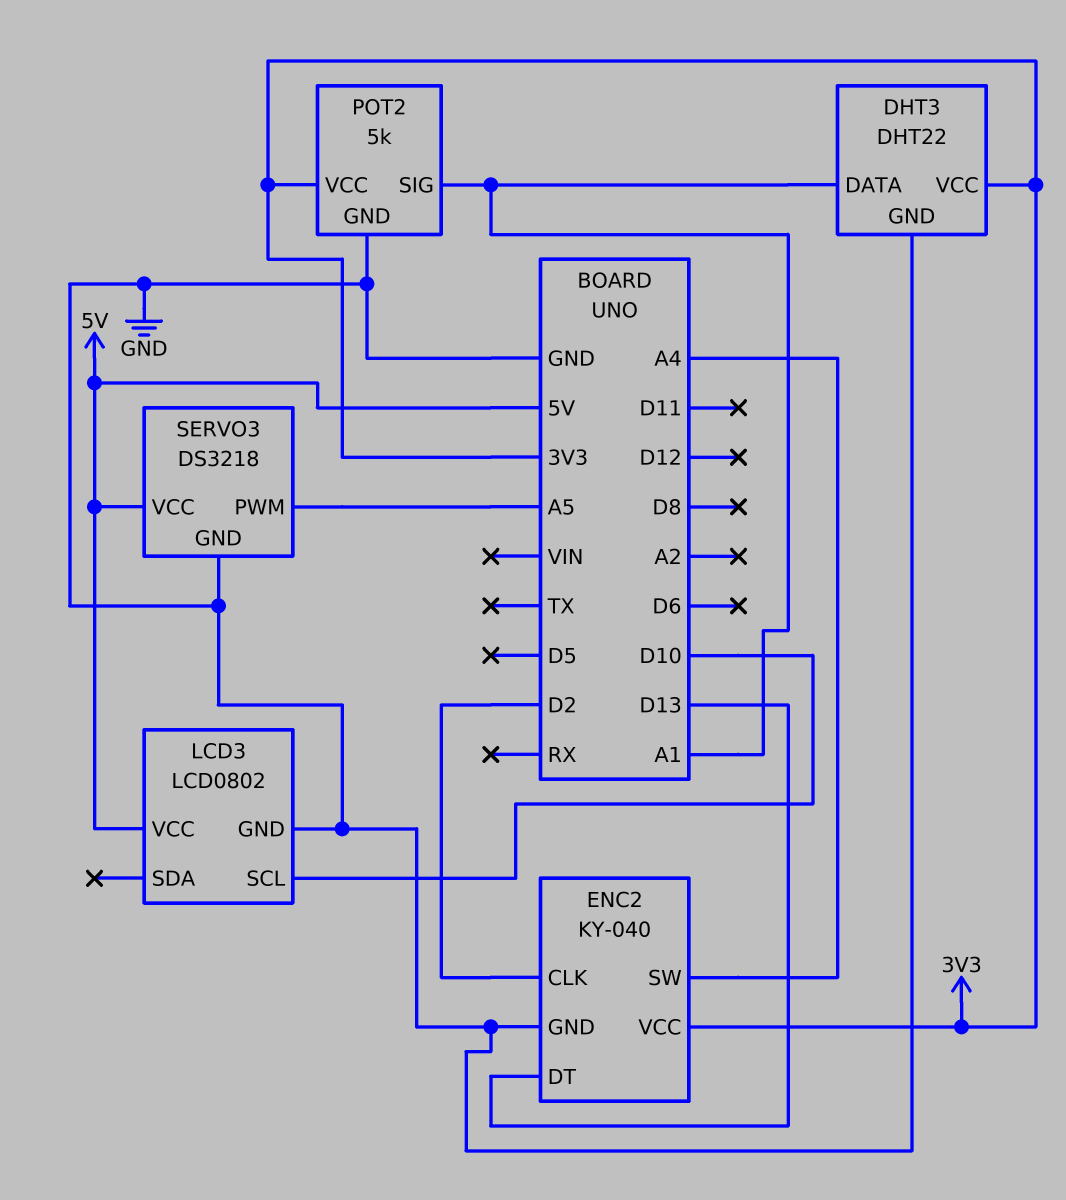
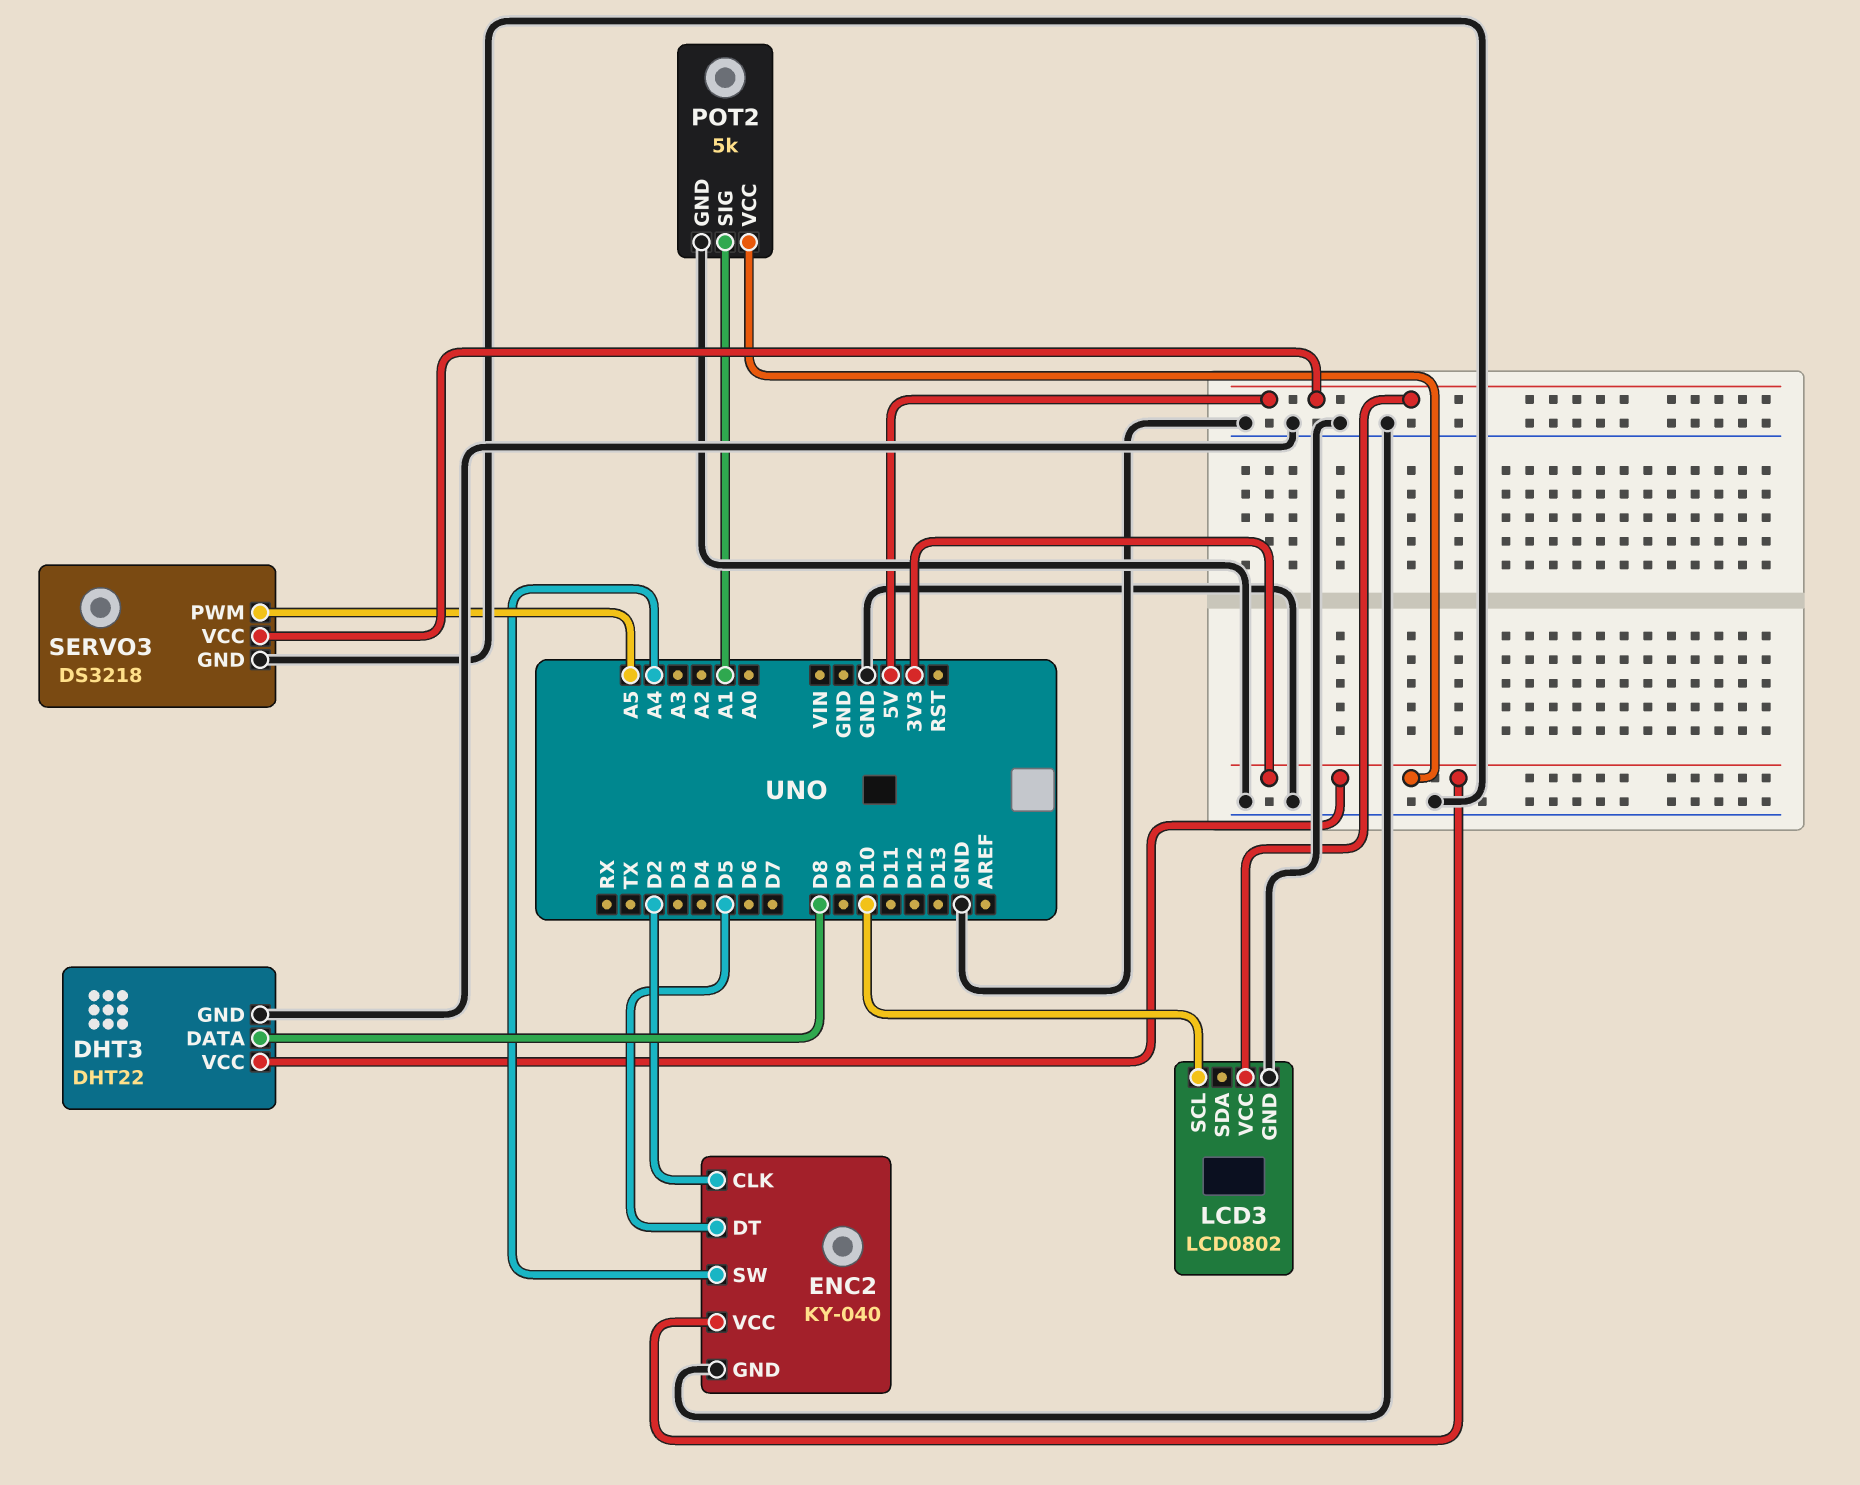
DHT3 pin DATA: A1 -> D8
ENC2 pin DT: D13 -> D5

